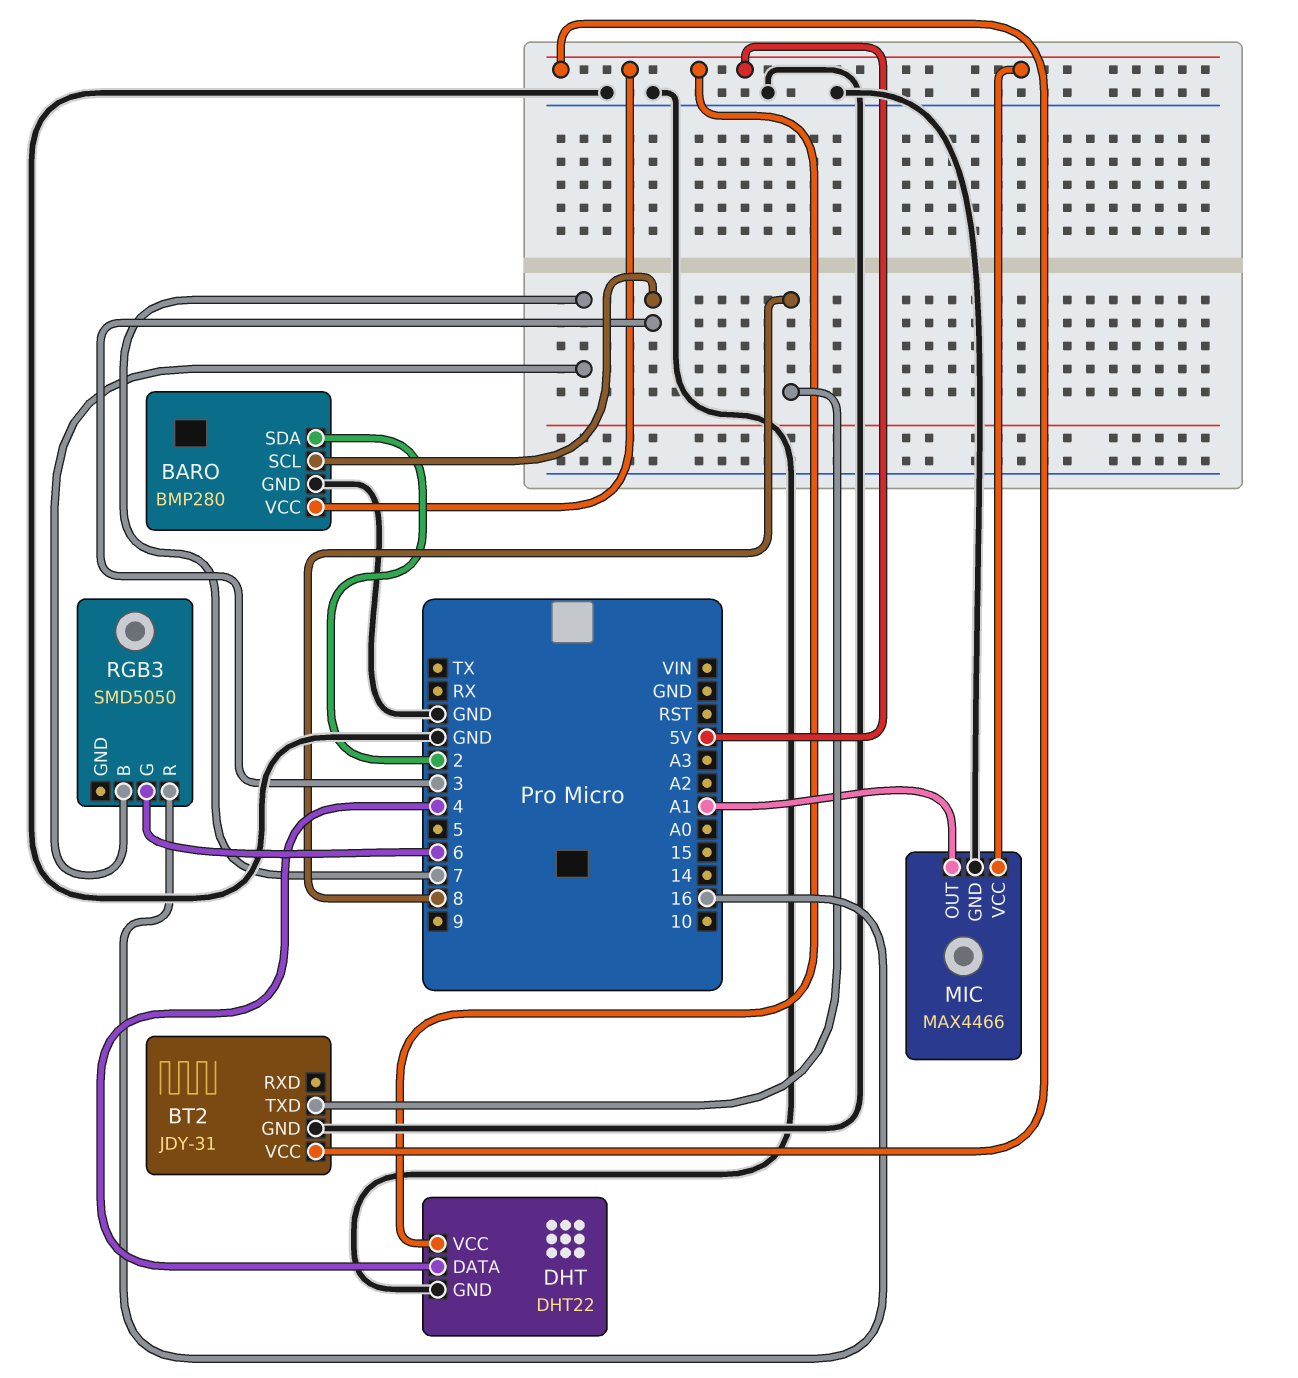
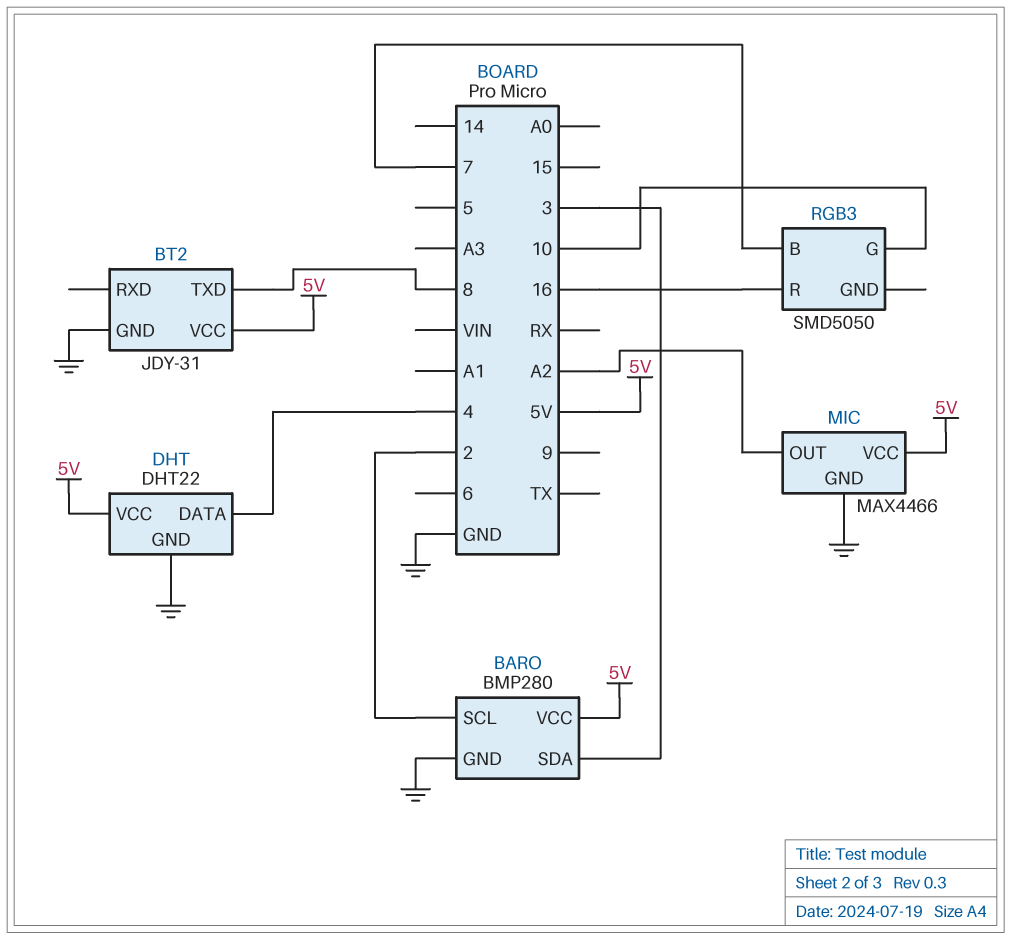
BARO pin SCL: 3 -> 2
BARO pin SDA: 2 -> 3
MIC pin OUT: A1 -> A2
RGB3 pin G: 6 -> 10

